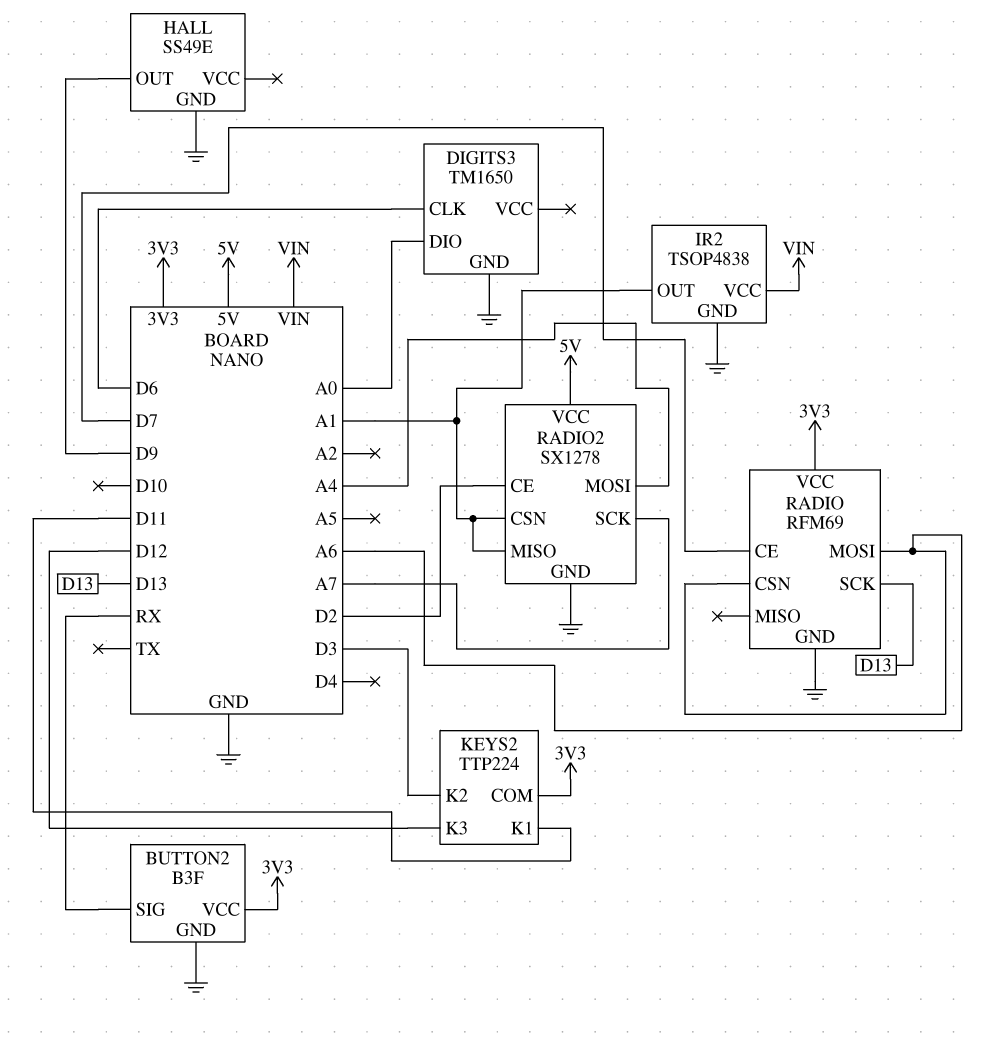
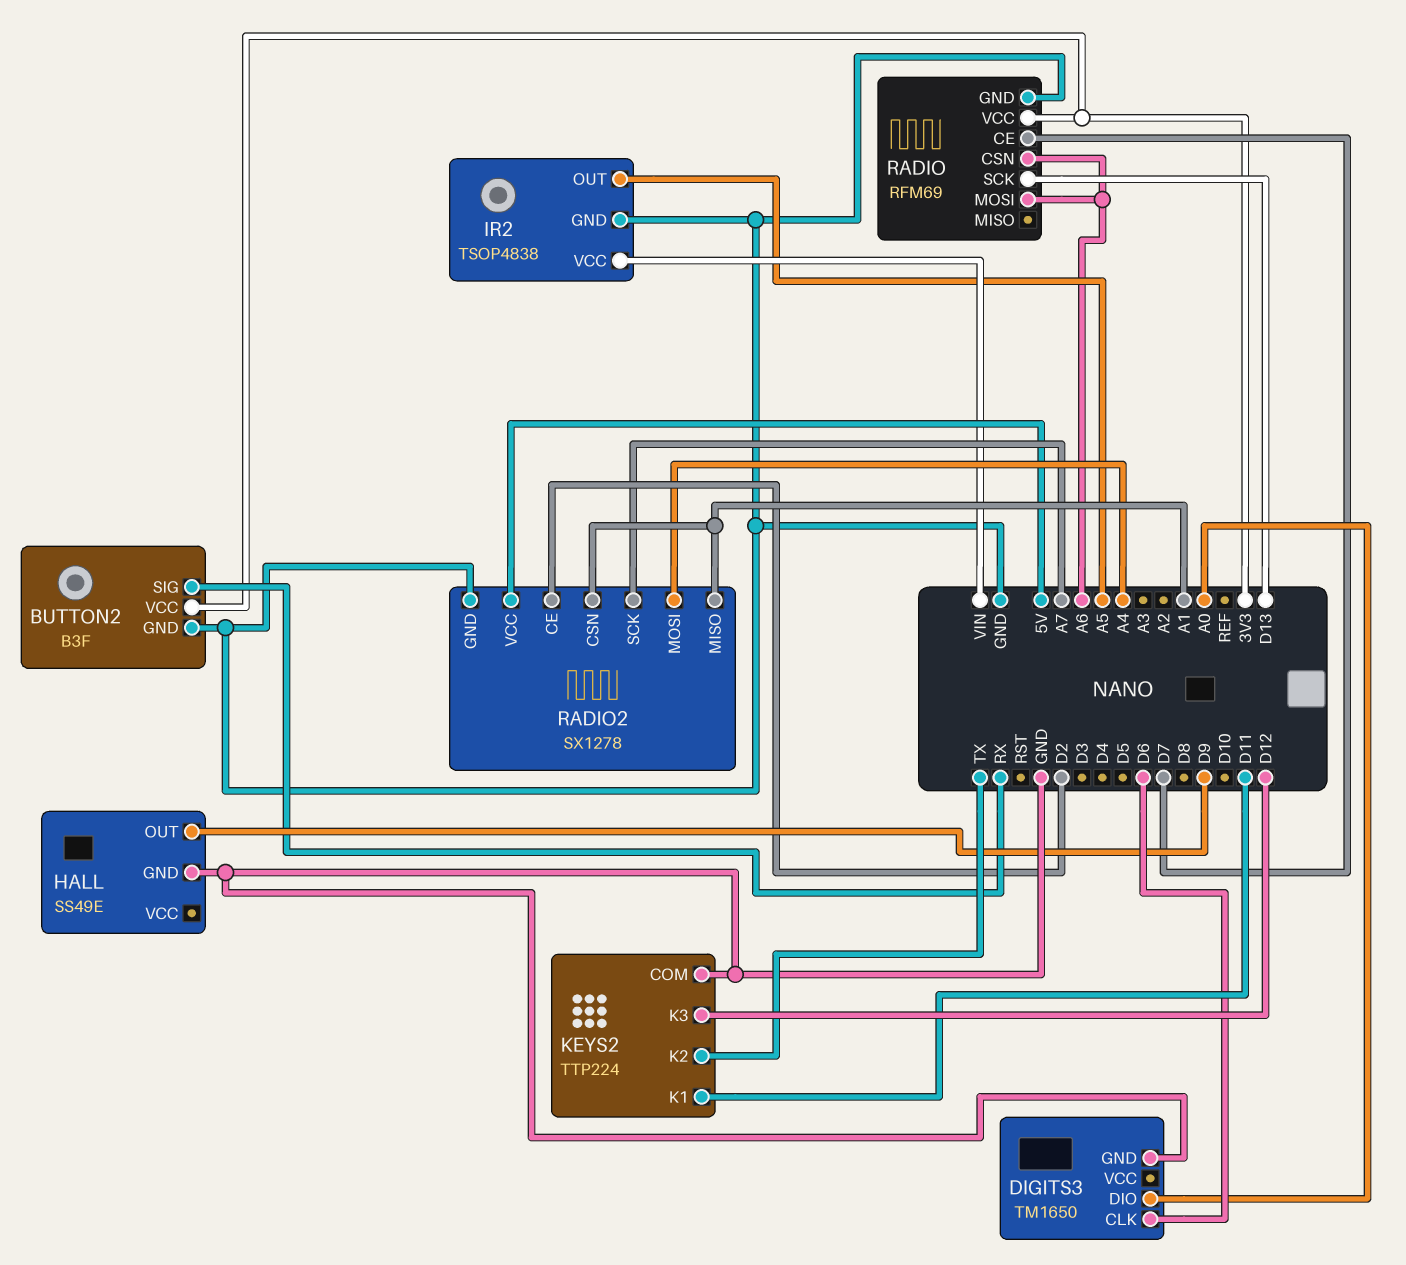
IR2 pin OUT: A1 -> A5
KEYS2 pin COM: 3V3 -> GND
KEYS2 pin K2: D3 -> TX

